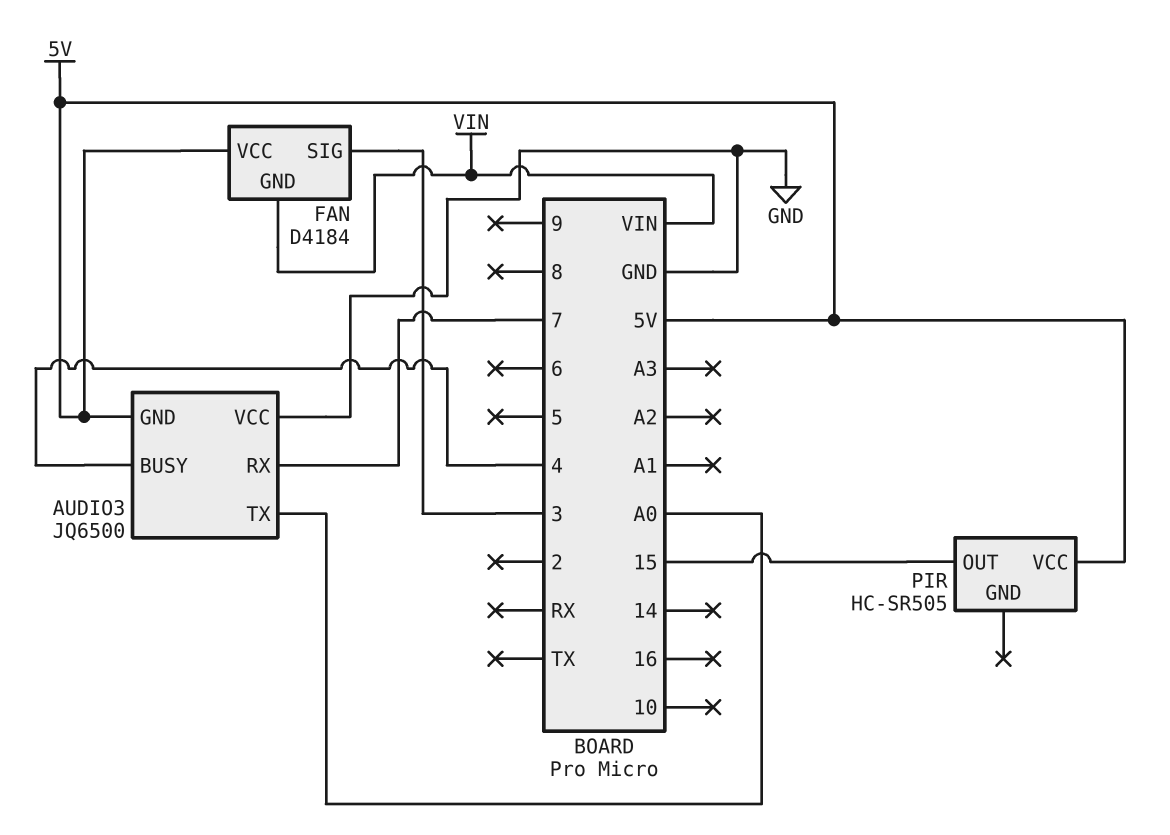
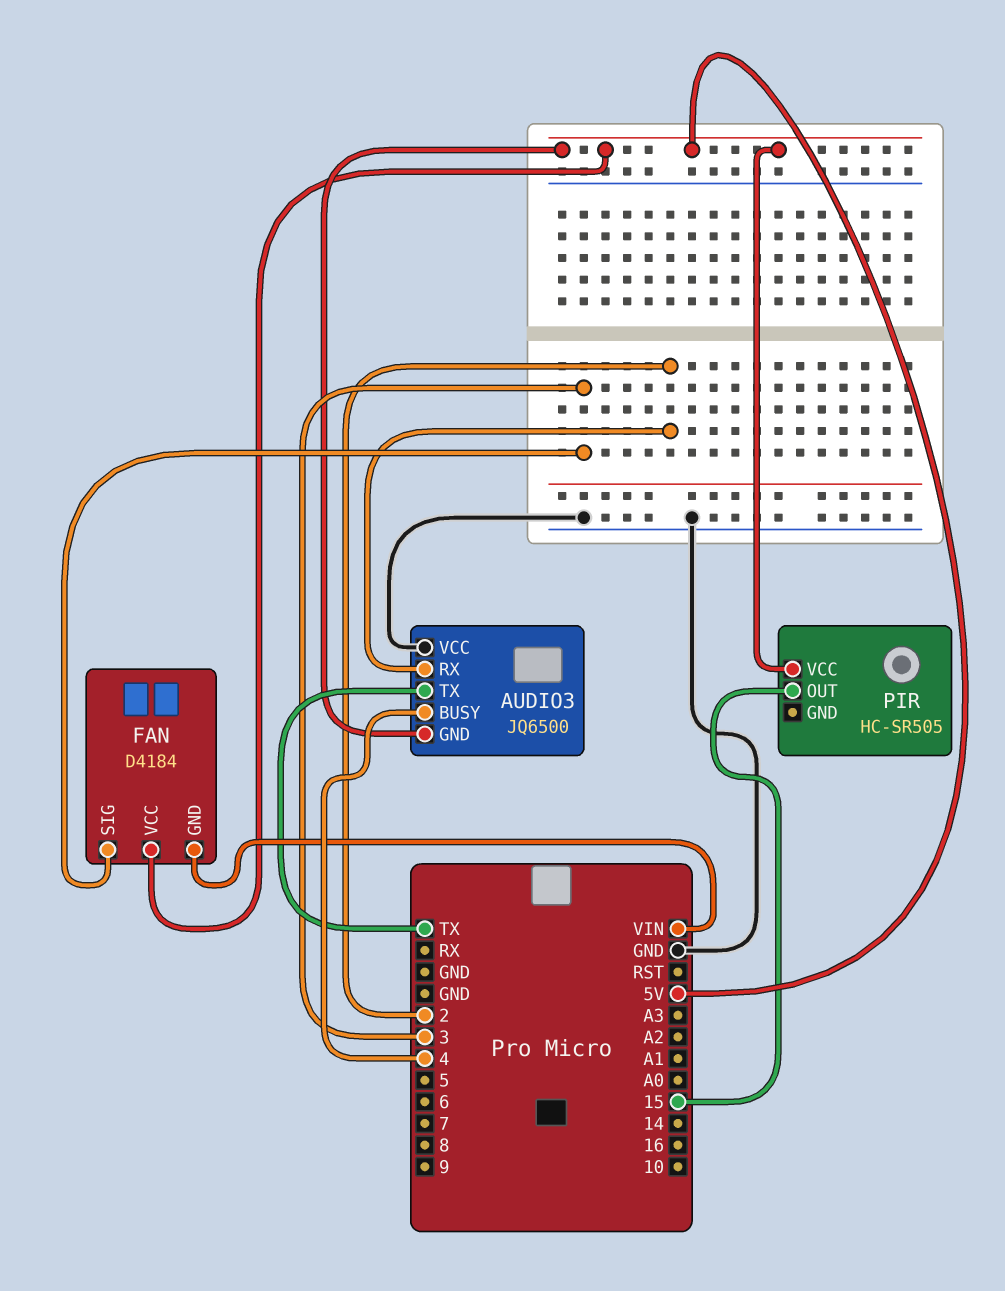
AUDIO3 pin RX: 7 -> 2
AUDIO3 pin TX: A0 -> TX

